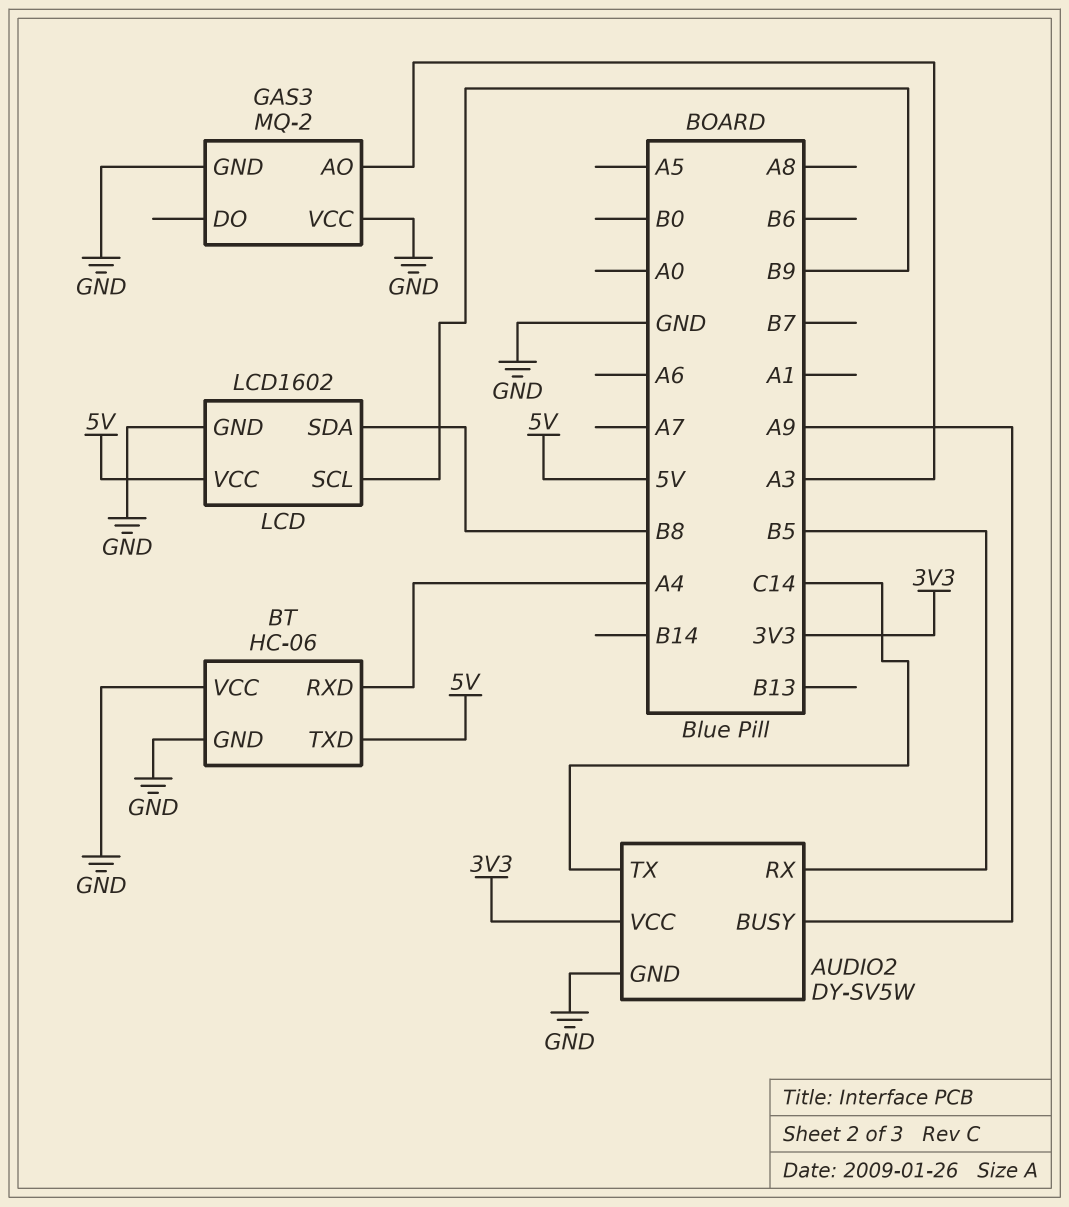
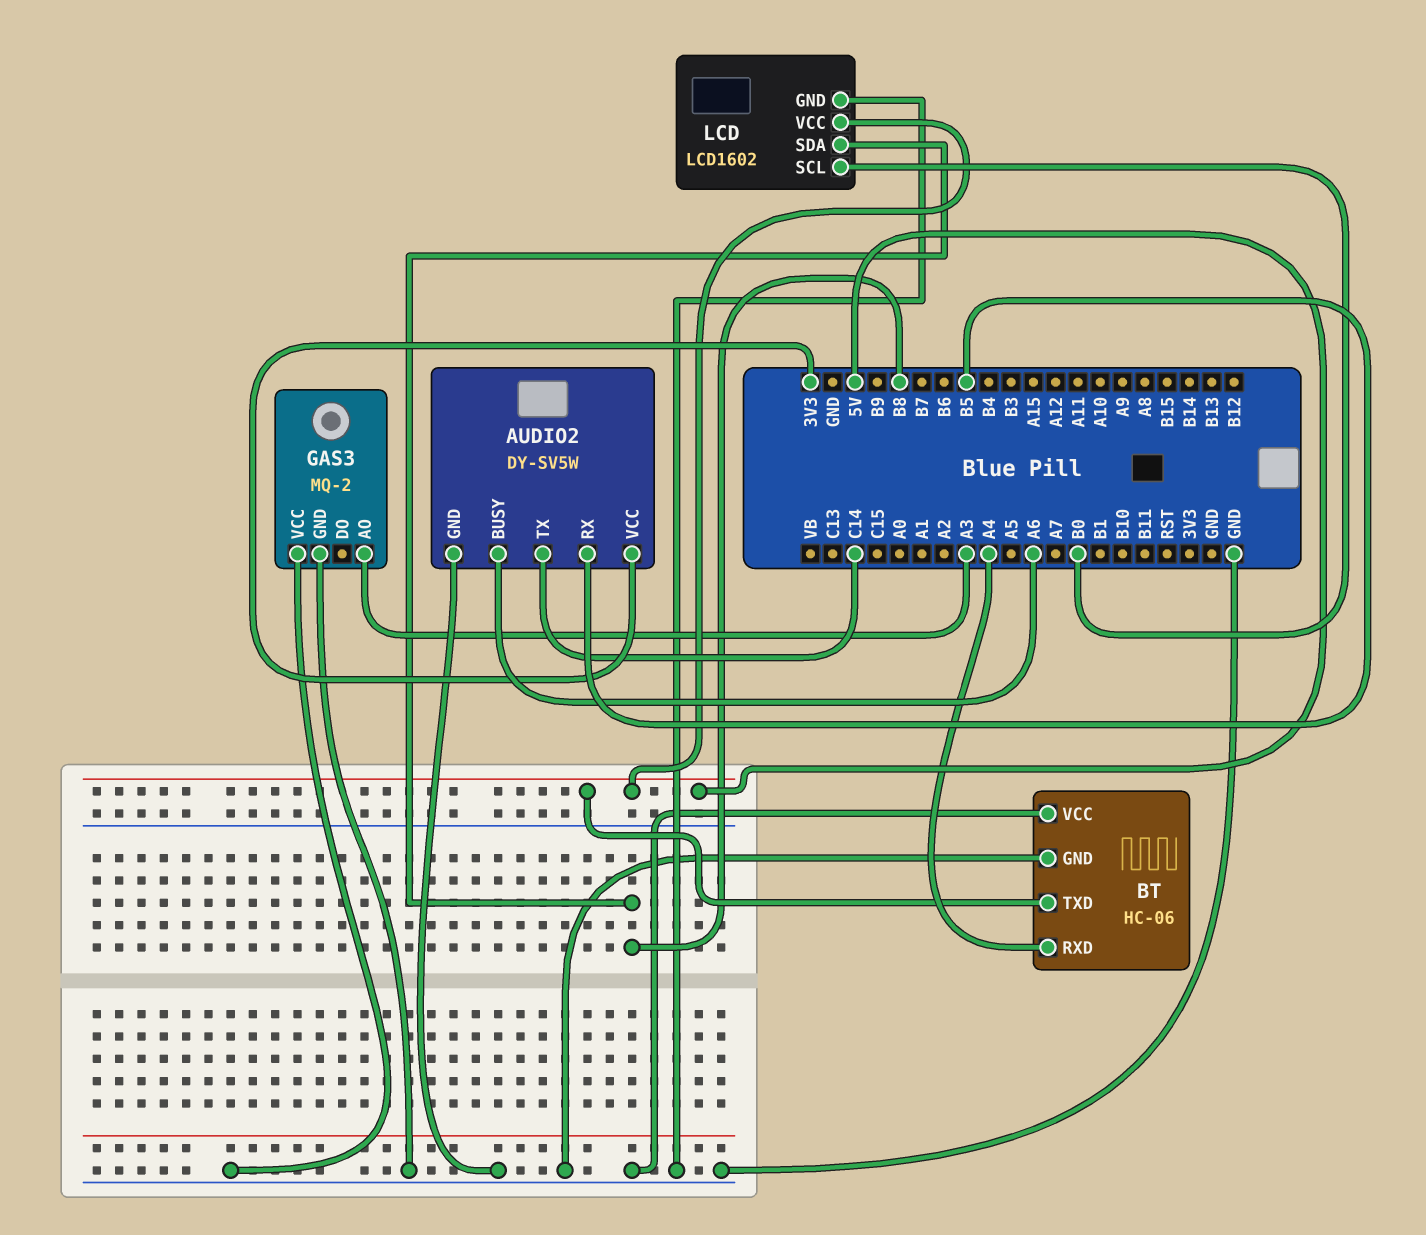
AUDIO2 pin BUSY: A9 -> A6
LCD pin SCL: B9 -> B0

